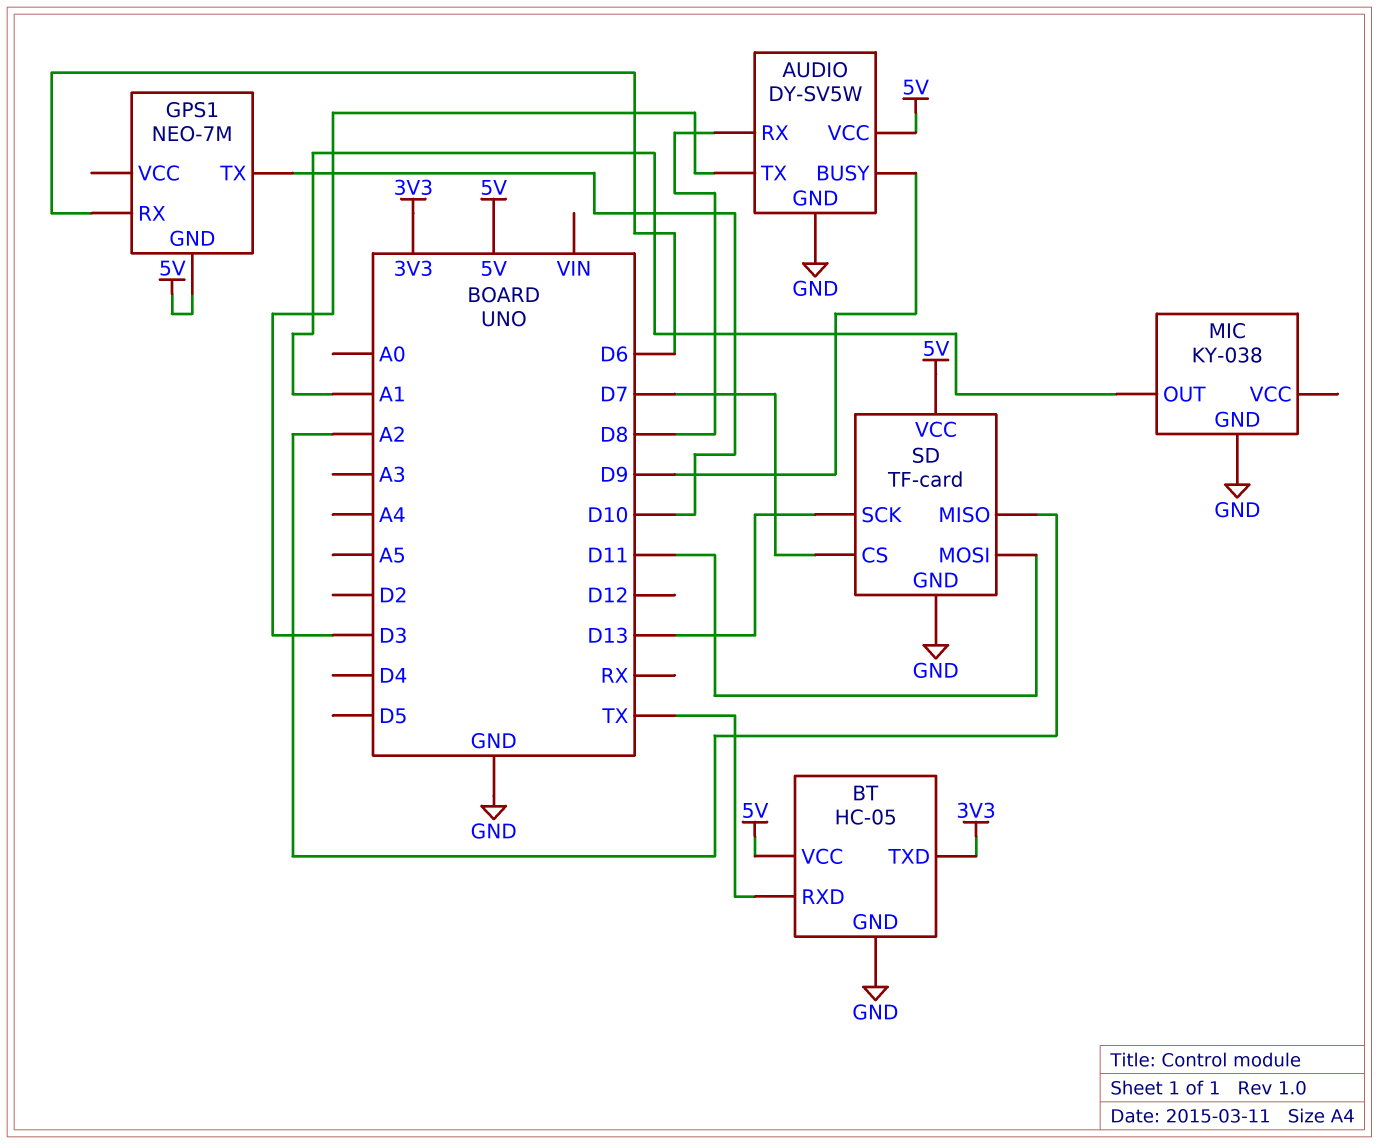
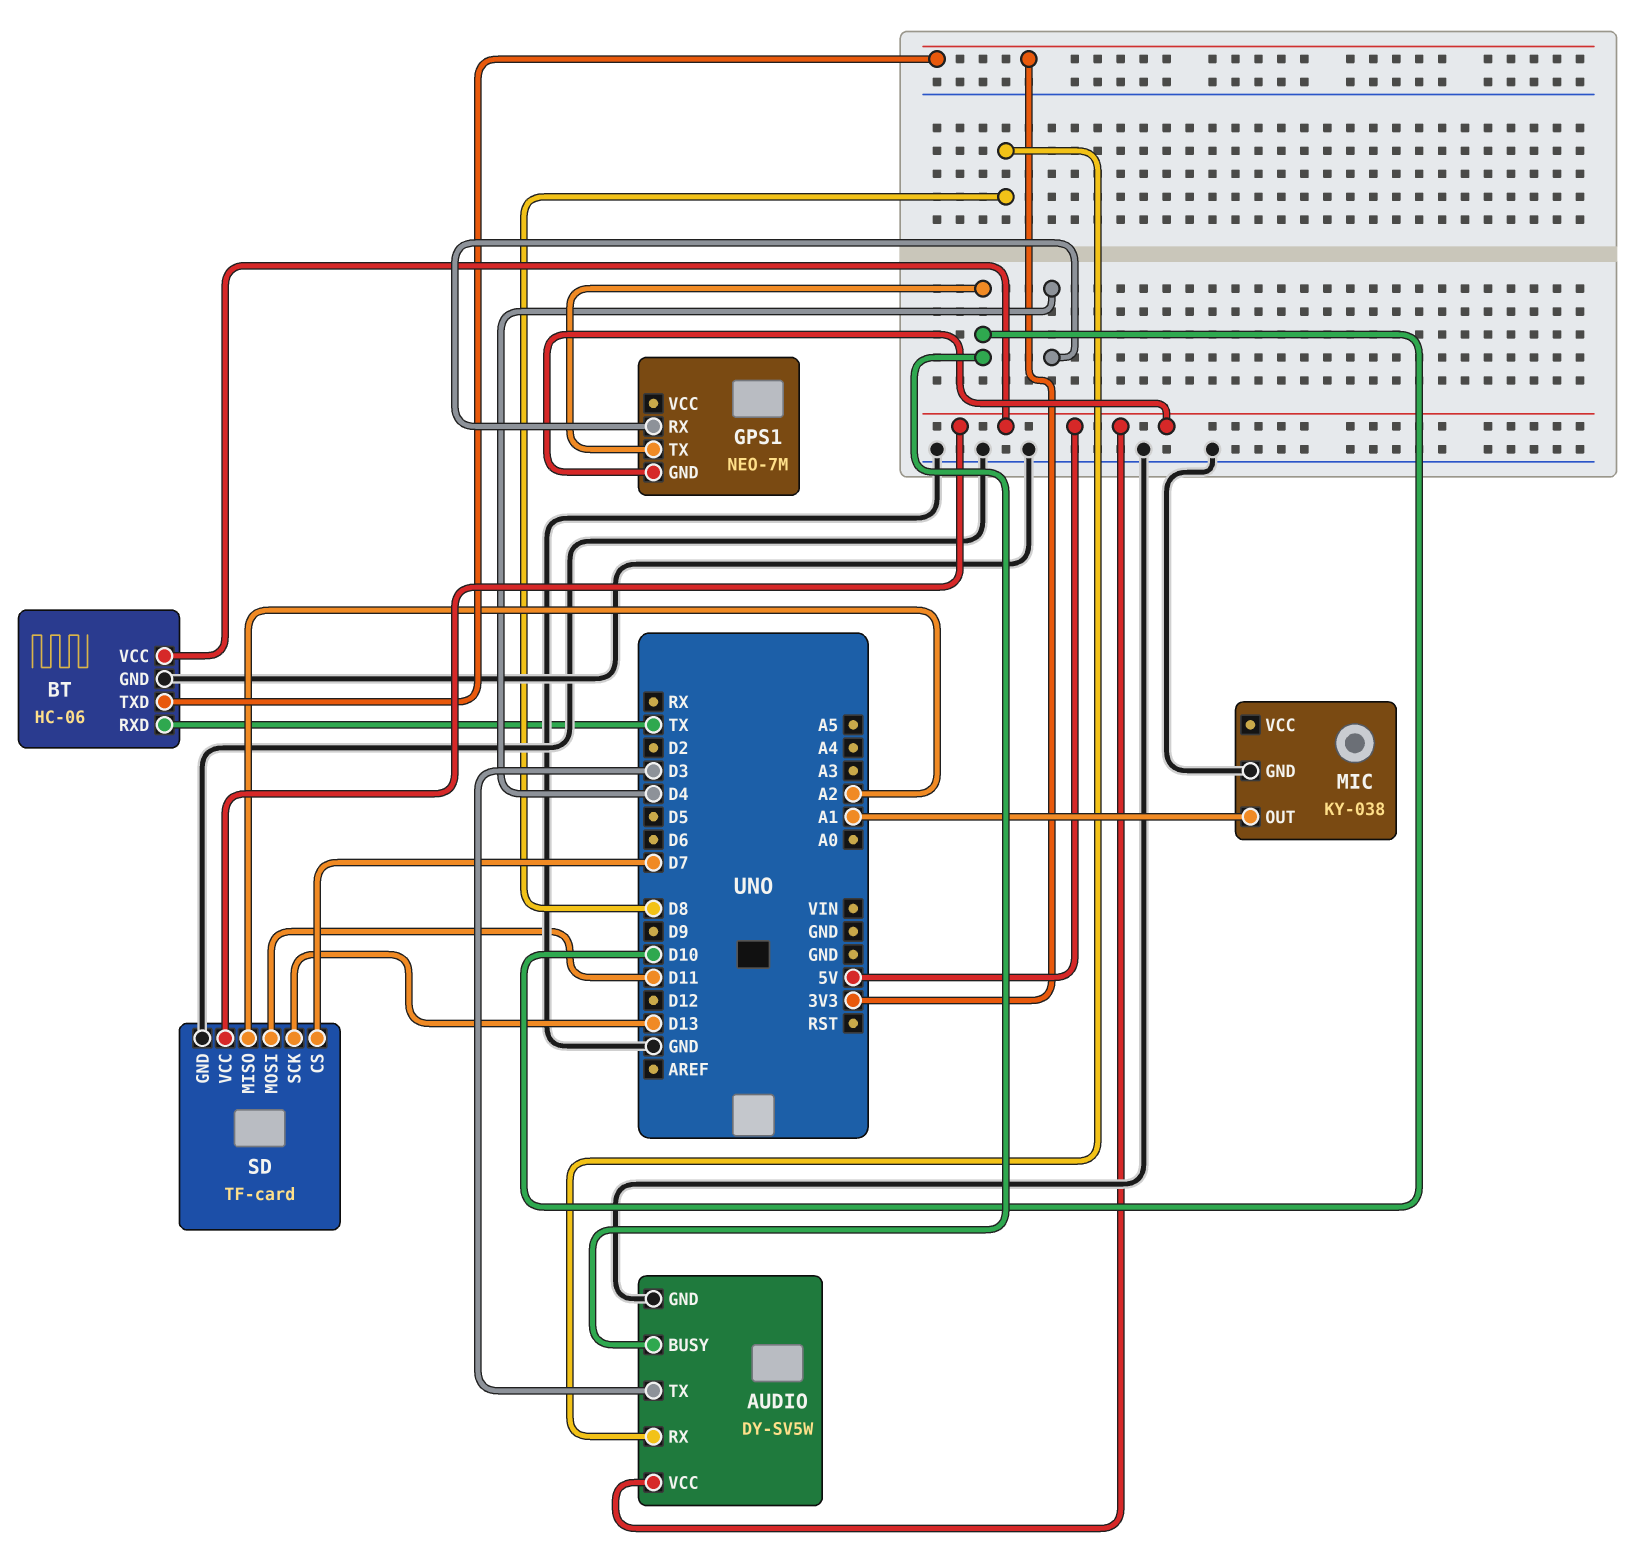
AUDIO pin BUSY: D9 -> D10
BT: HC-05 -> HC-06
GPS1 pin RX: D6 -> D4

